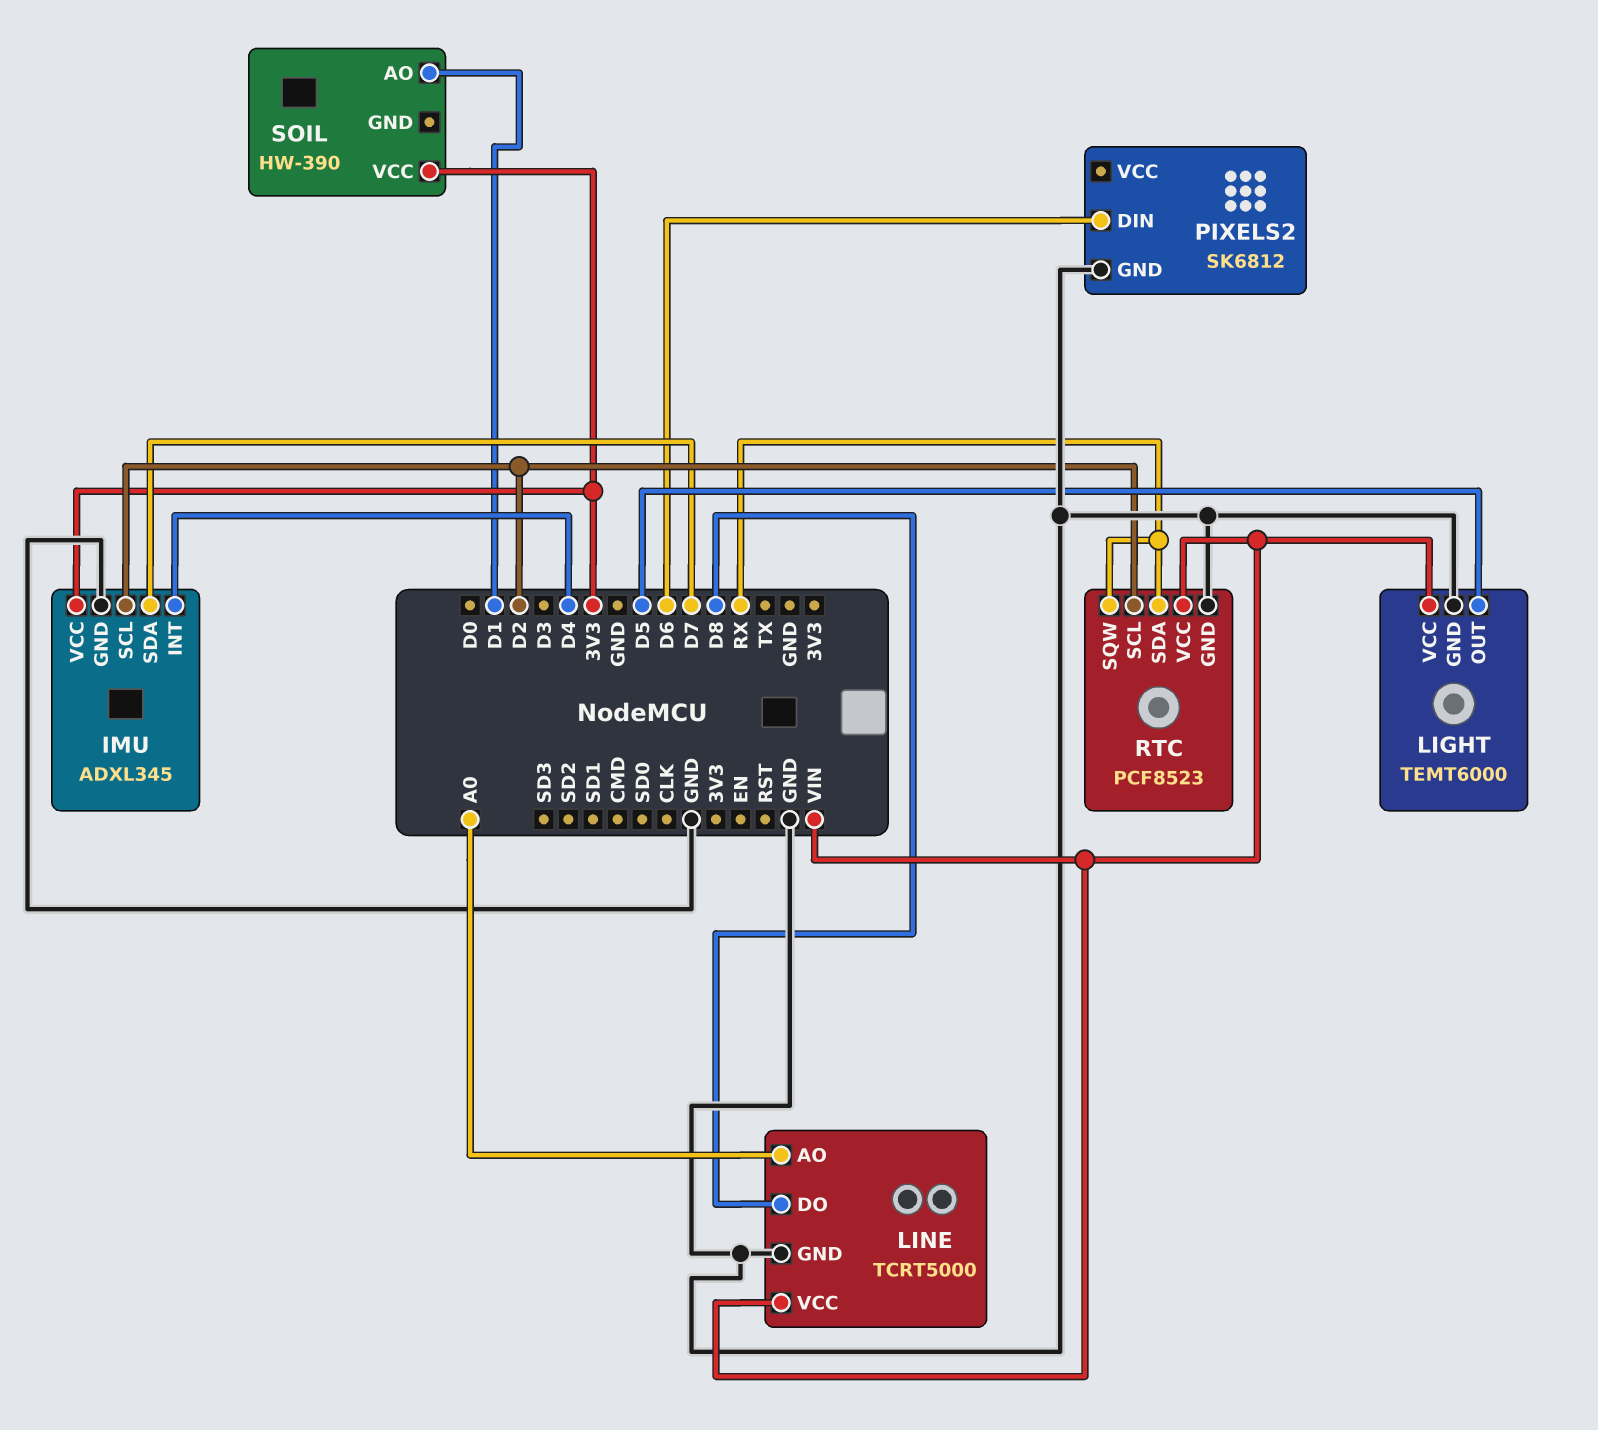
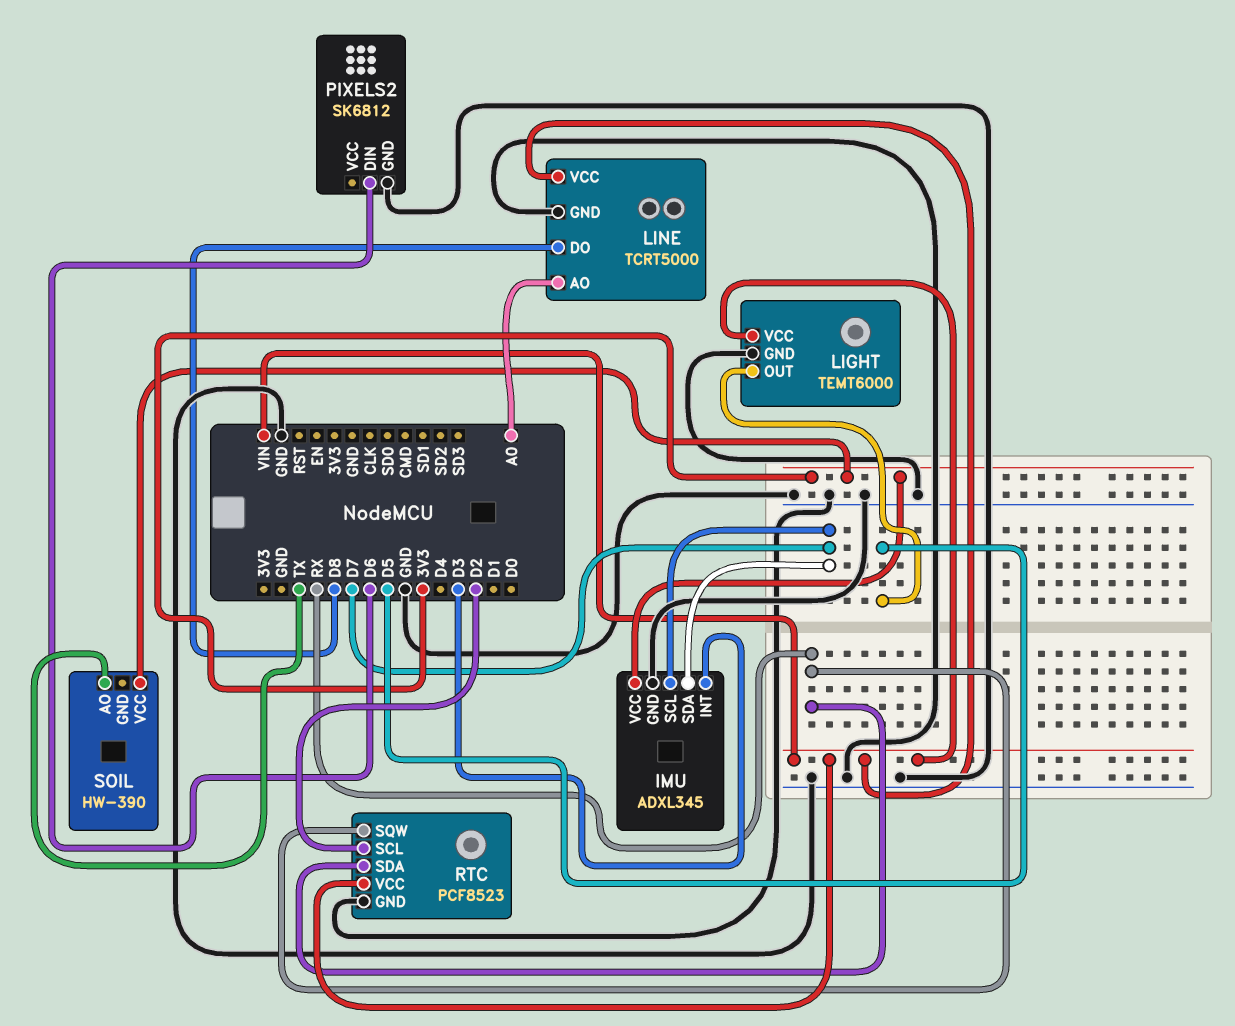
IMU pin INT: D4 -> D3
IMU pin SCL: D2 -> D7
SOIL pin AO: D1 -> TX

